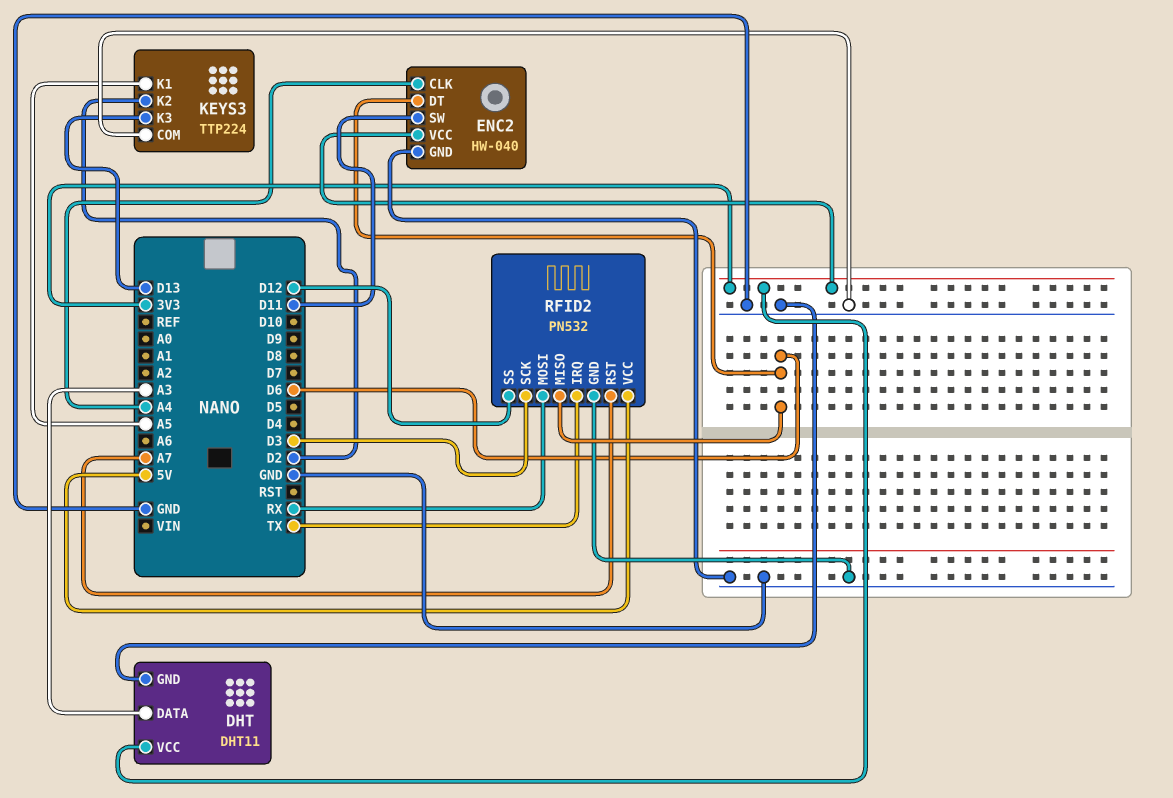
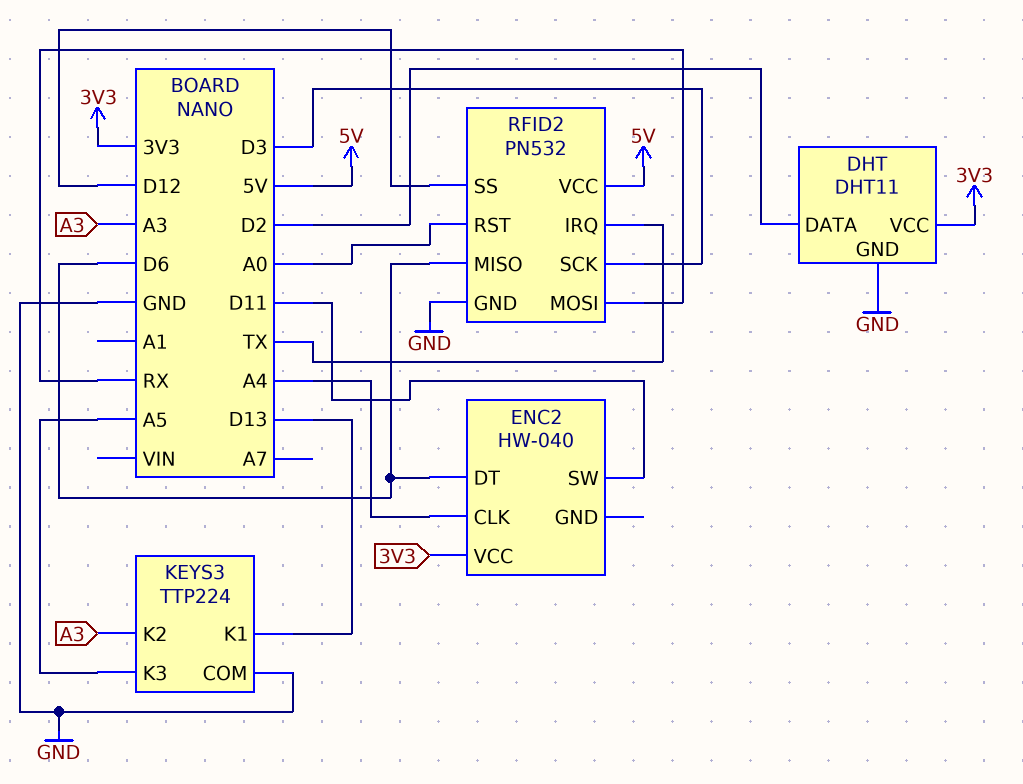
DHT pin DATA: A3 -> D2
ENC2 pin GND: GND -> none
KEYS3 pin K1: A5 -> D13
KEYS3 pin K2: D2 -> A3
KEYS3 pin K3: D13 -> A5
RFID2 pin RST: A7 -> A0

